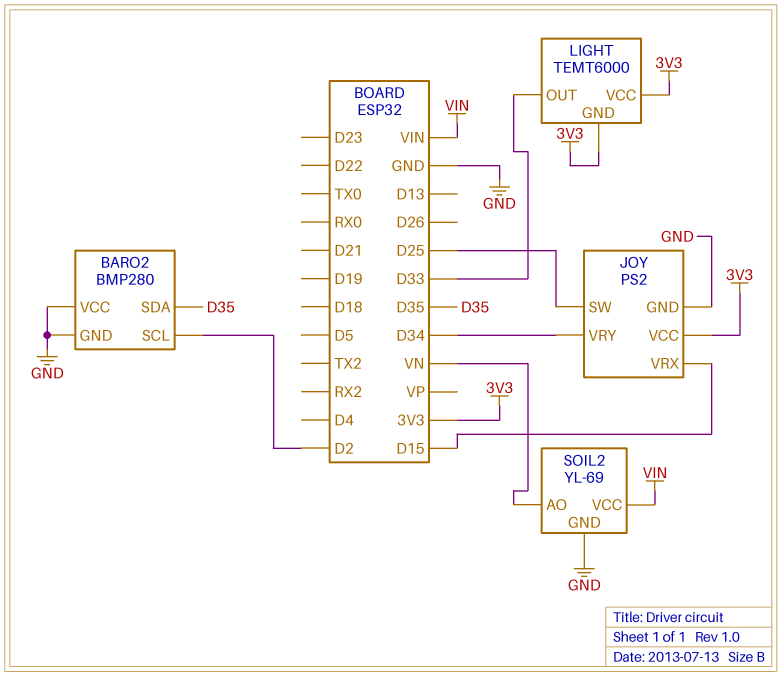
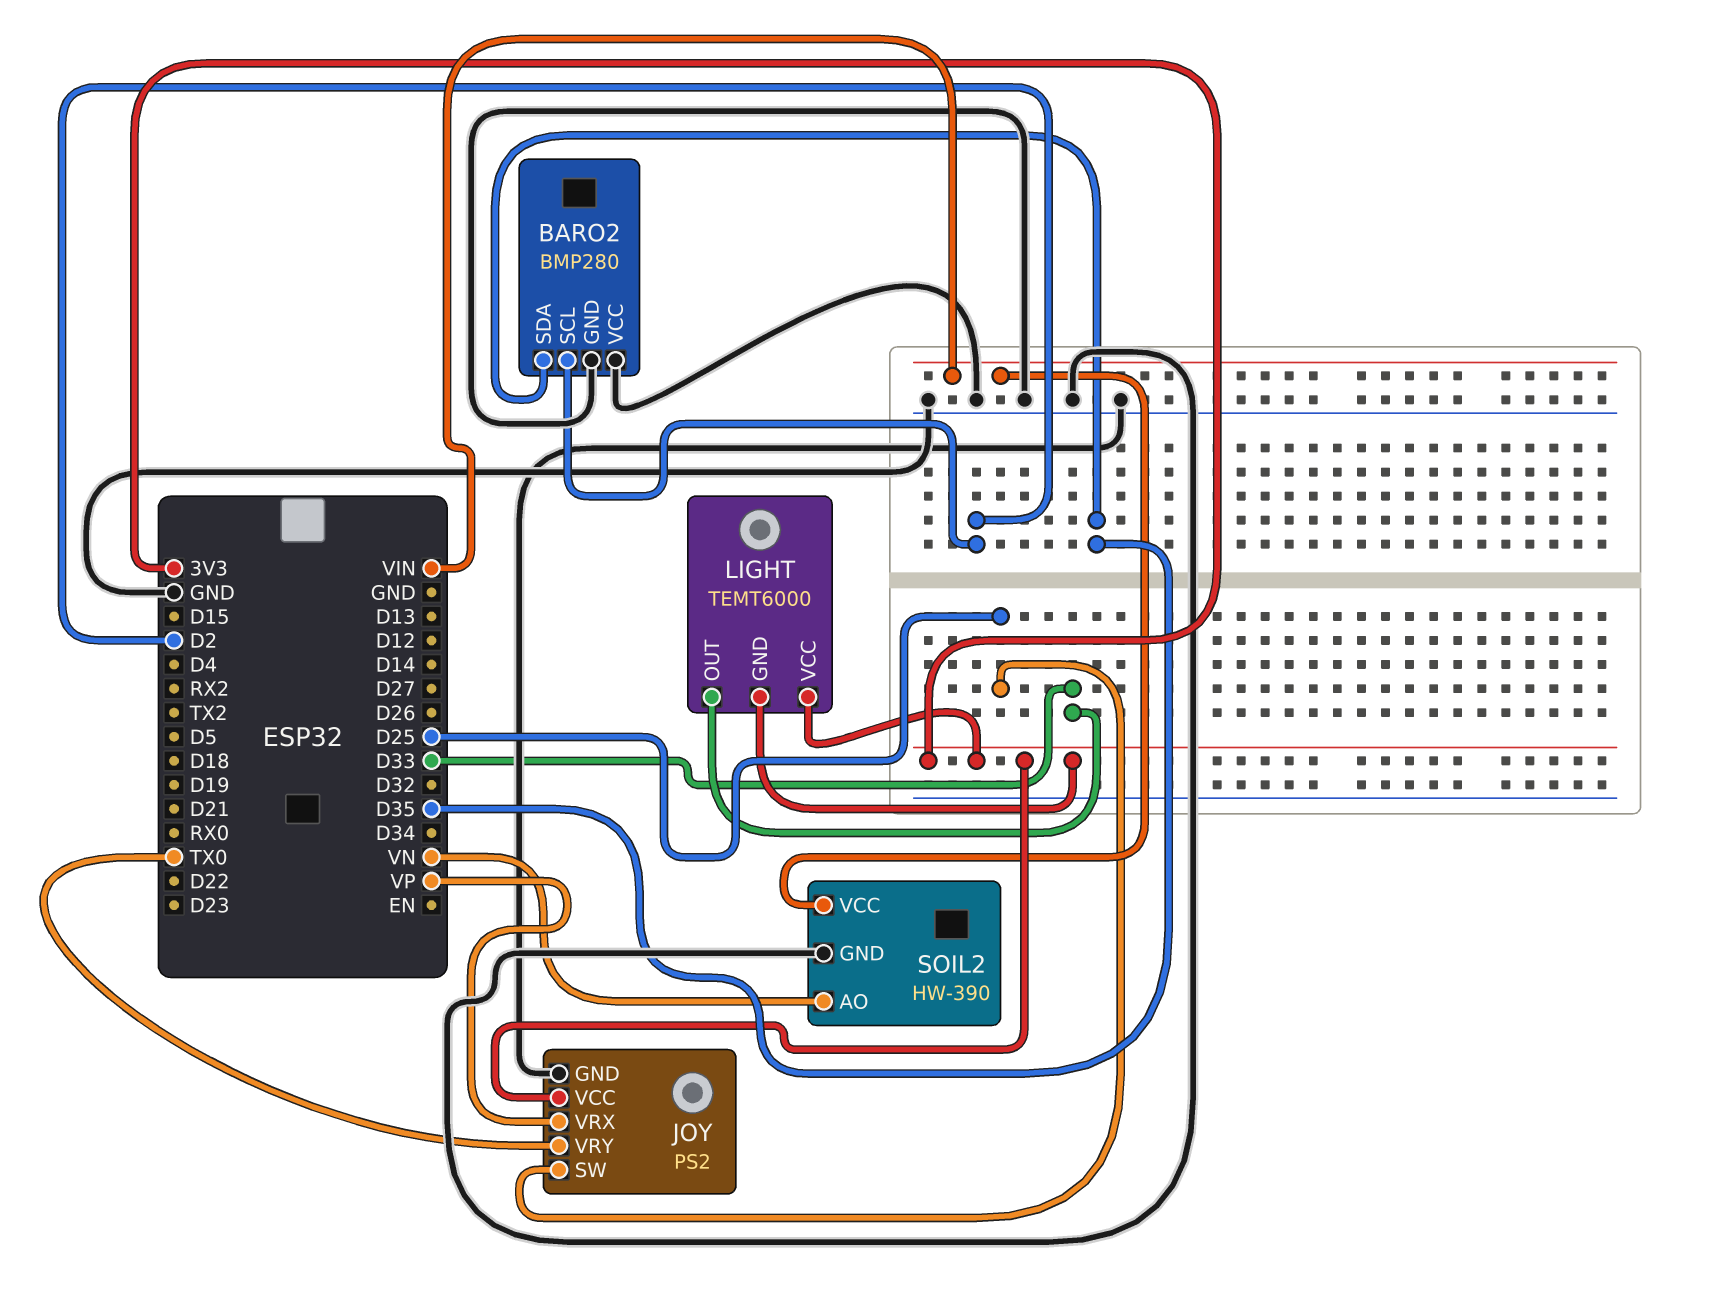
JOY pin VRX: D15 -> VP
JOY pin VRY: D34 -> TX0
SOIL2: YL-69 -> HW-390

